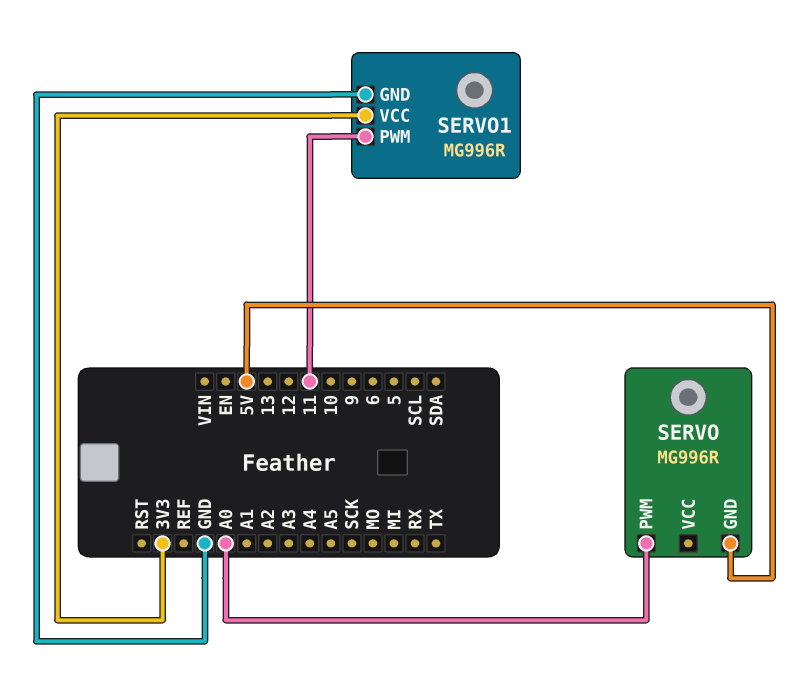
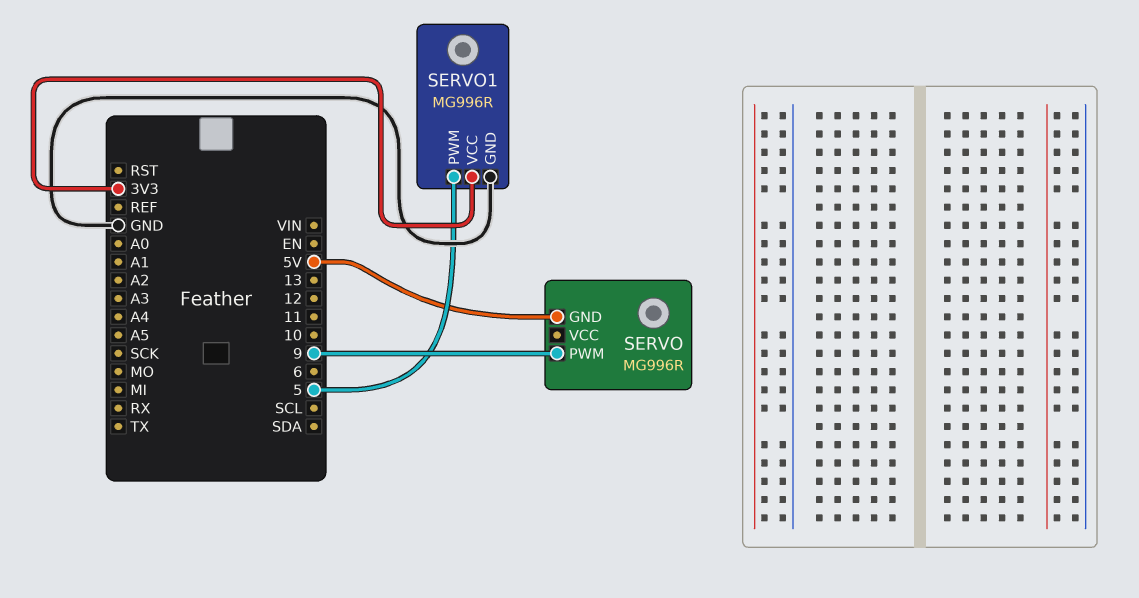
SERVO pin PWM: A0 -> 9
SERVO1 pin PWM: 11 -> 5

